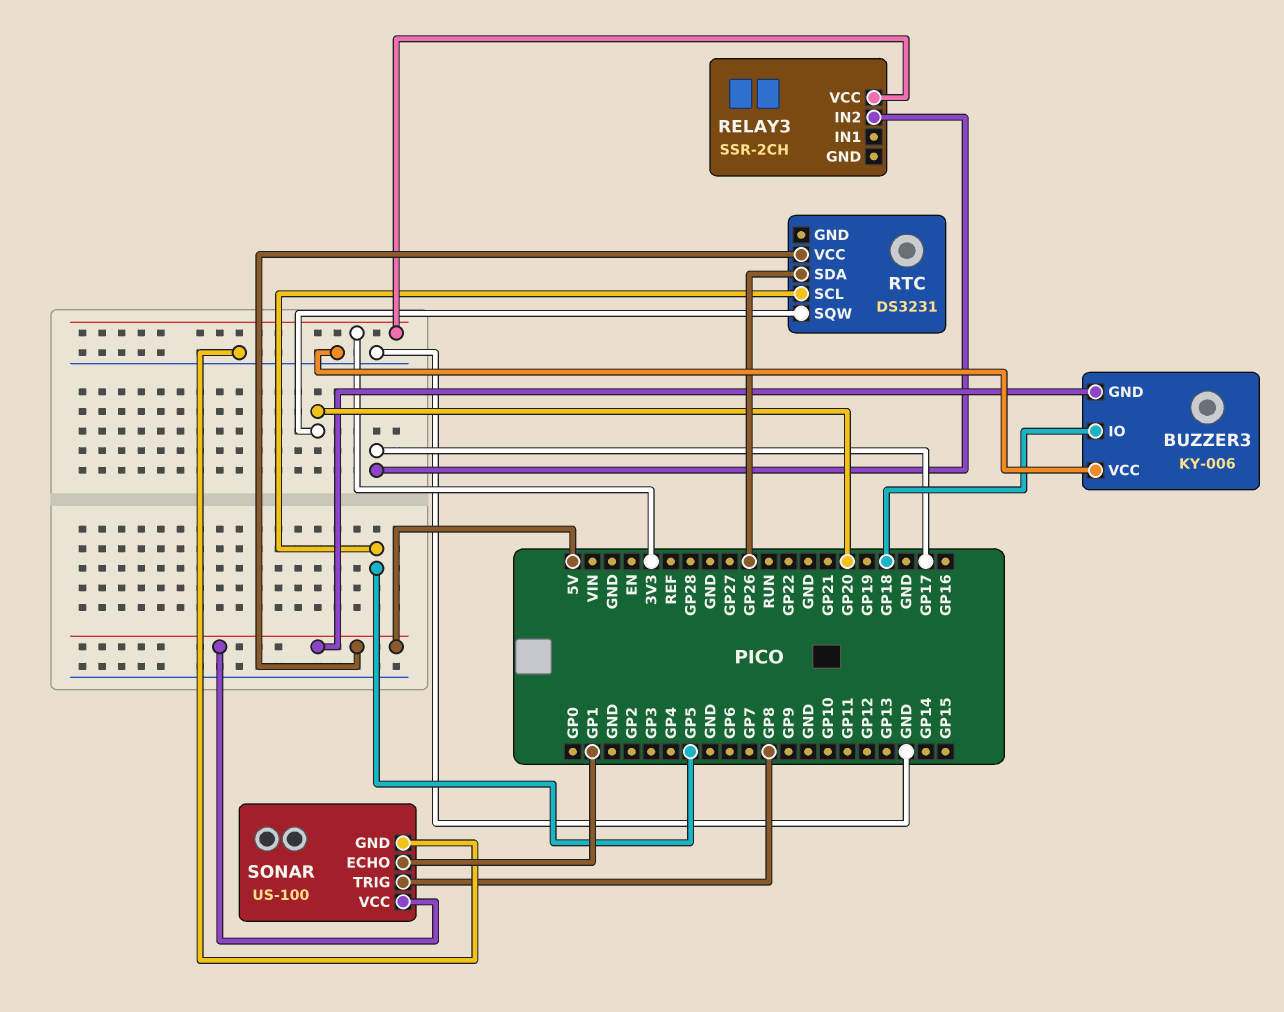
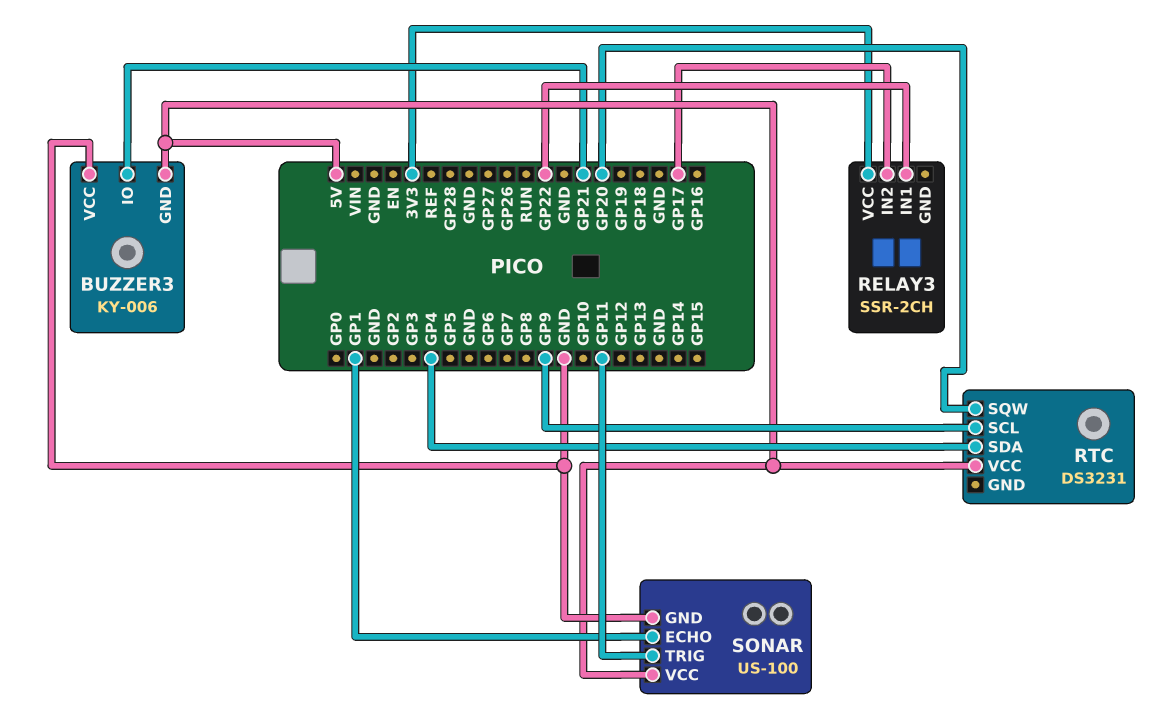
BUZZER3 pin IO: GP18 -> GP21
RELAY3 pin IN1: none -> GP22
RTC pin SCL: GP5 -> GP9
RTC pin SDA: GP26 -> GP4
SONAR pin TRIG: GP8 -> GP11

